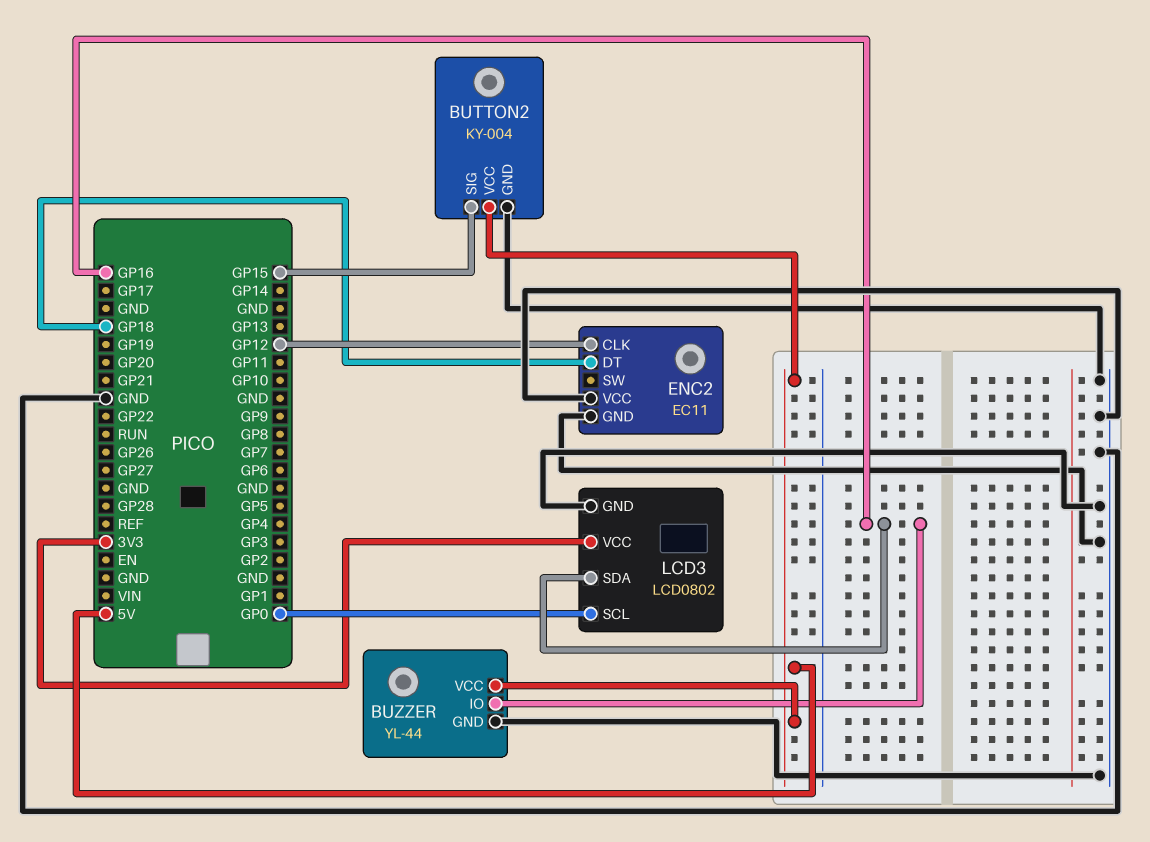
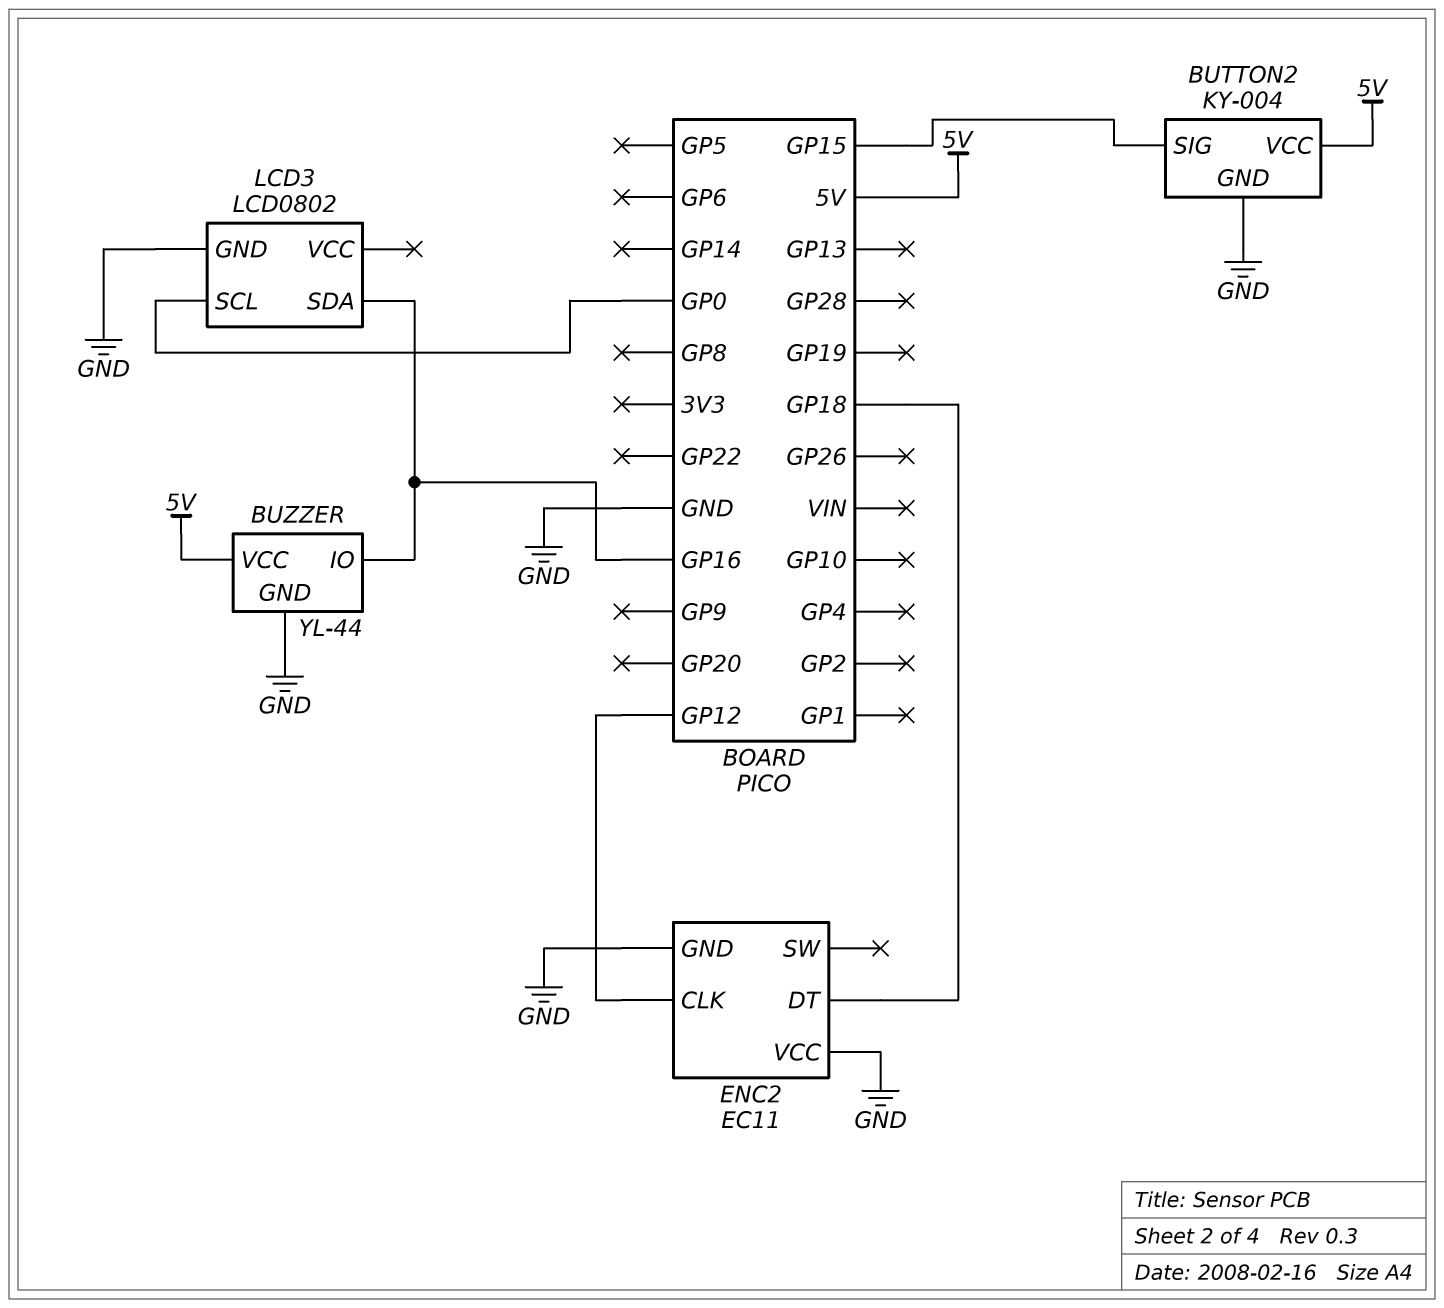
LCD3 pin VCC: 3V3 -> none

